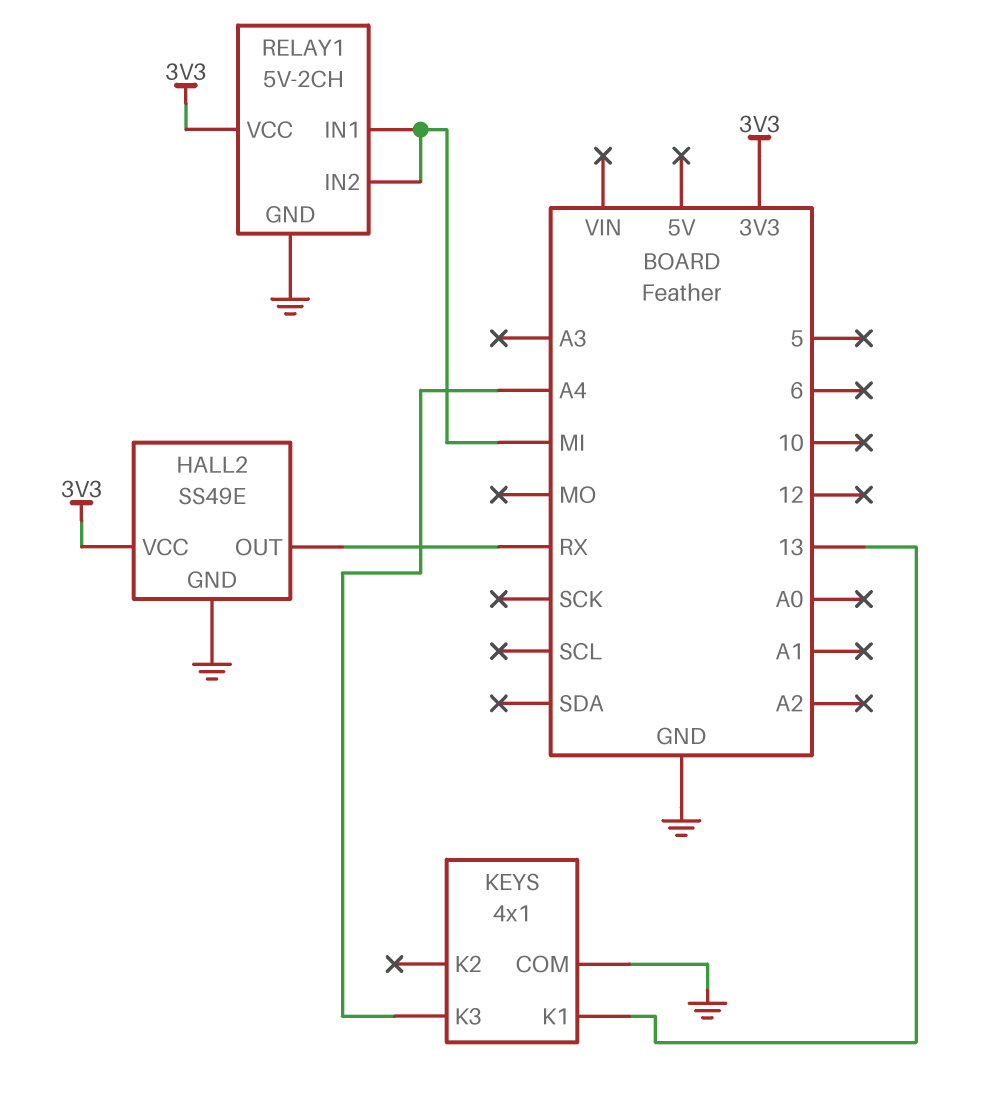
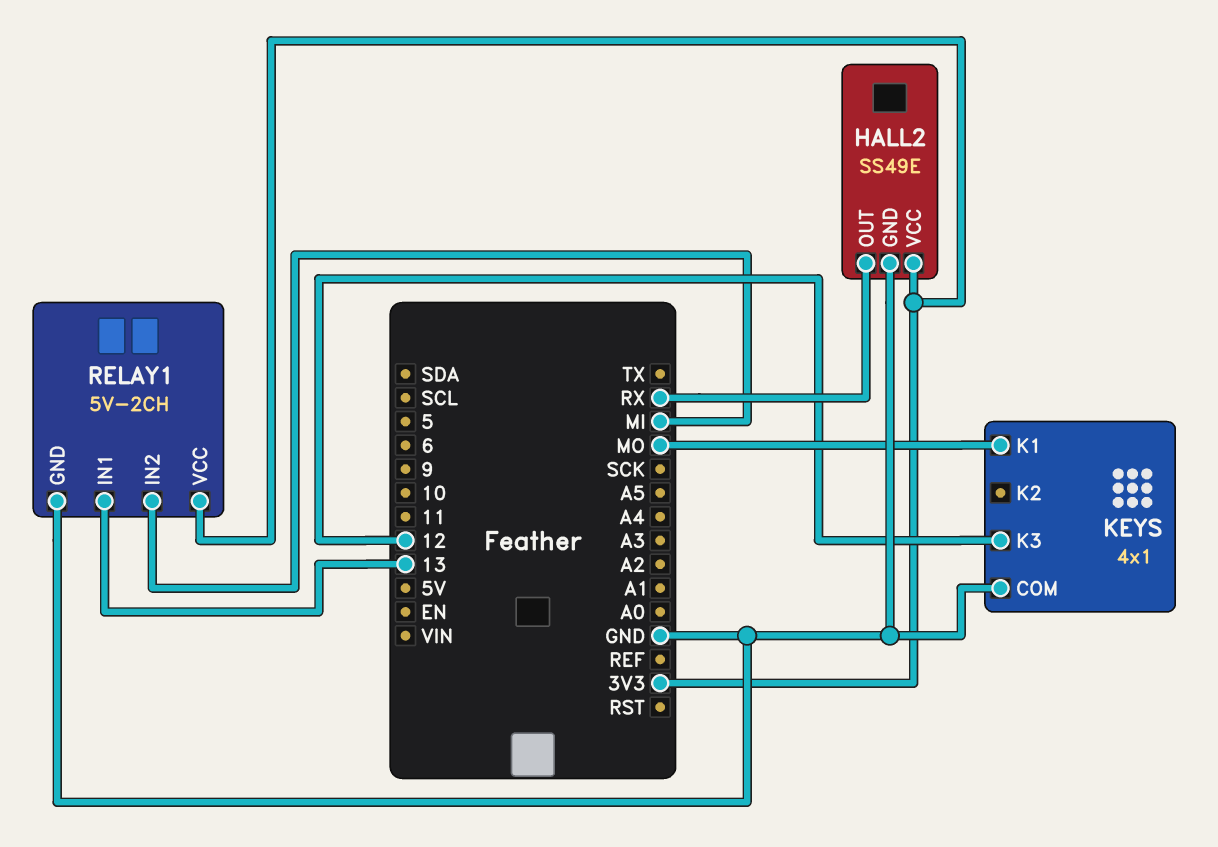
KEYS pin K1: 13 -> MO
KEYS pin K3: A4 -> 12
RELAY1 pin IN1: MI -> 13

